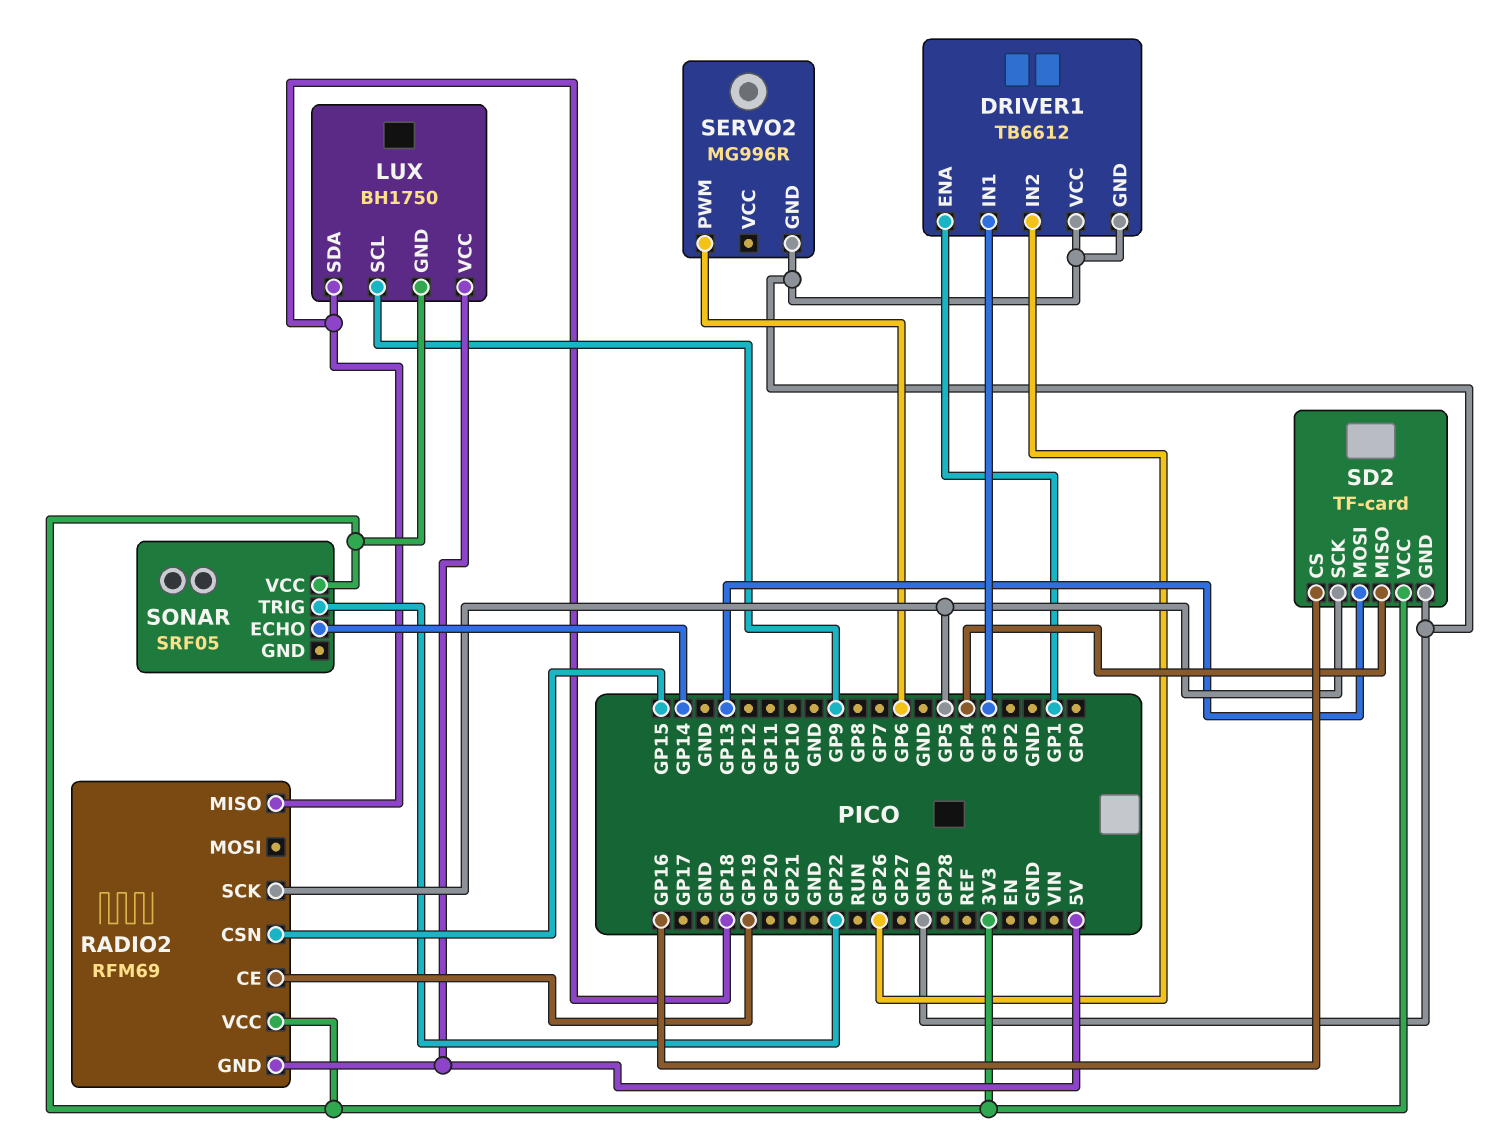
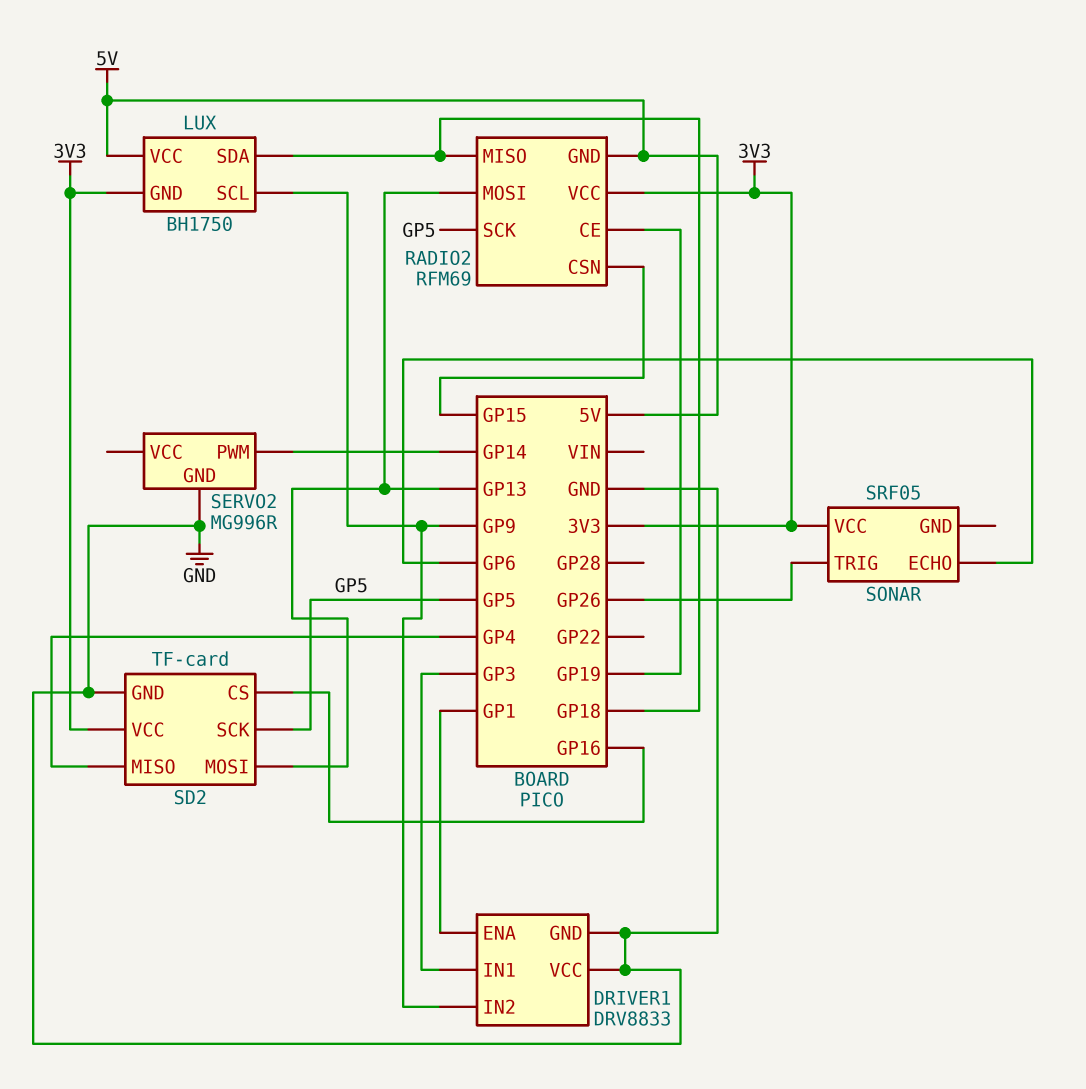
DRIVER1: TB6612 -> DRV8833
DRIVER1 pin IN2: GP26 -> GP9
RADIO2 pin MOSI: none -> GP13
SERVO2 pin PWM: GP6 -> GP14
SONAR pin ECHO: GP14 -> GP6
SONAR pin TRIG: GP22 -> GP26

